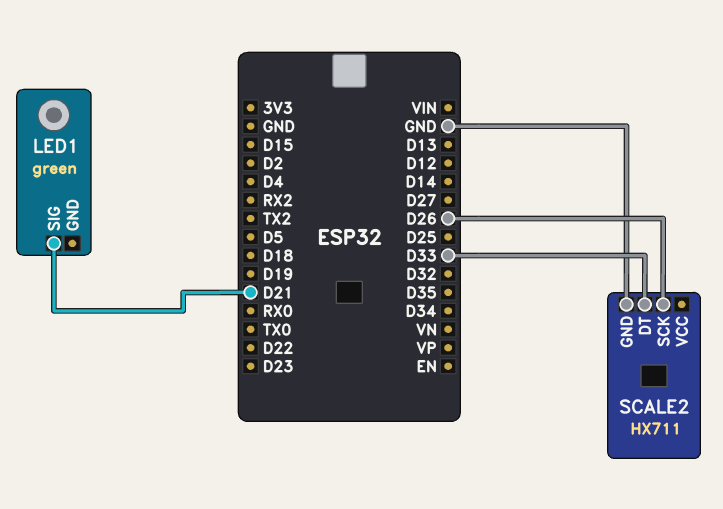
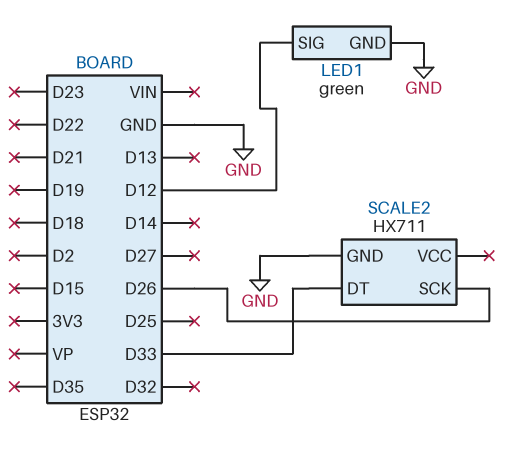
LED1 pin GND: none -> GND
LED1 pin SIG: D21 -> D12

